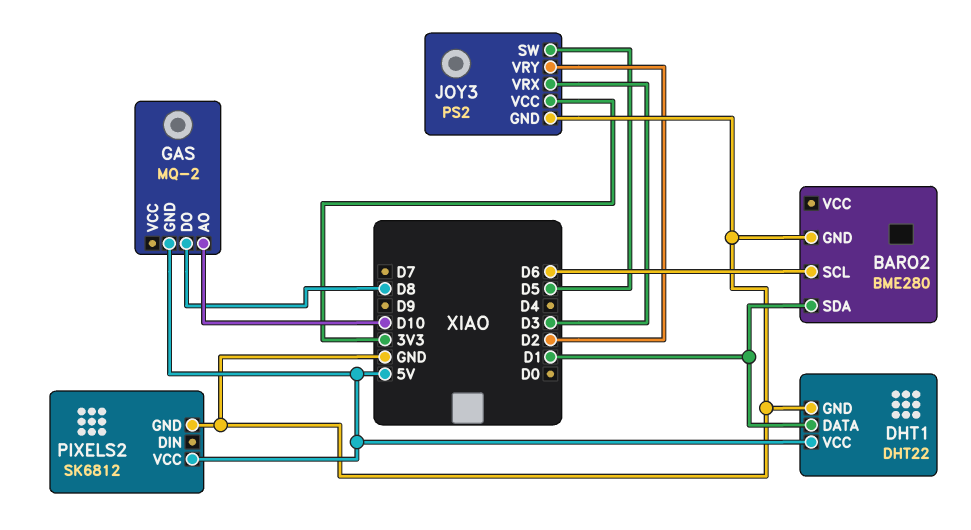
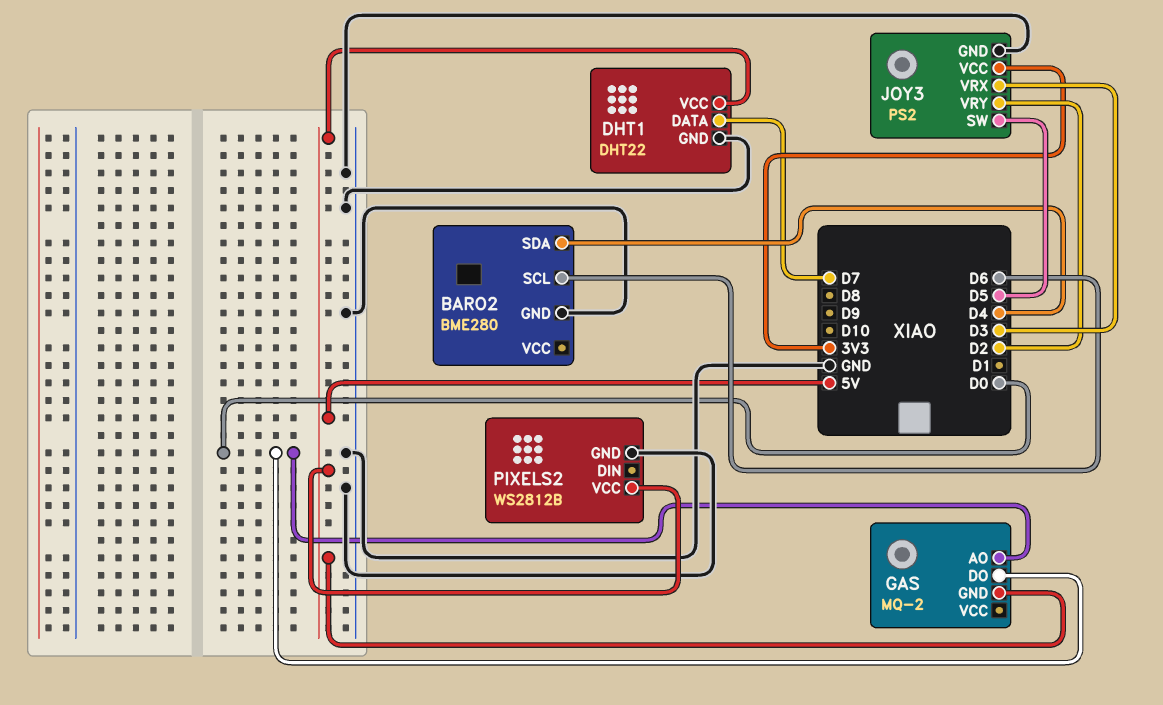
BARO2 pin SDA: D1 -> D4
DHT1 pin DATA: D1 -> D7
GAS pin AO: D10 -> D0
GAS pin DO: D8 -> D0
PIXELS2: SK6812 -> WS2812B

